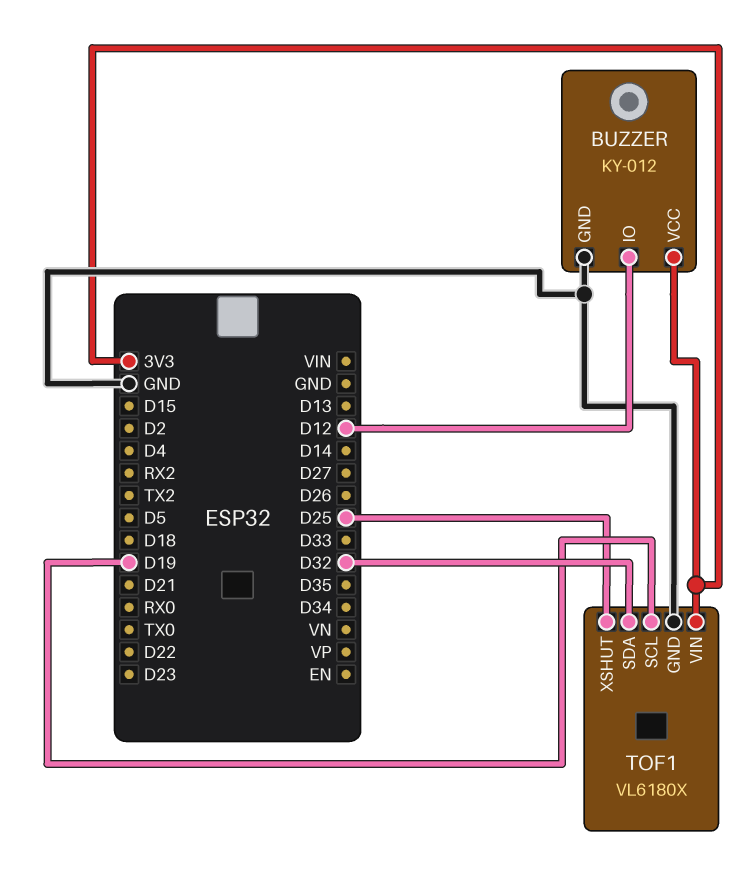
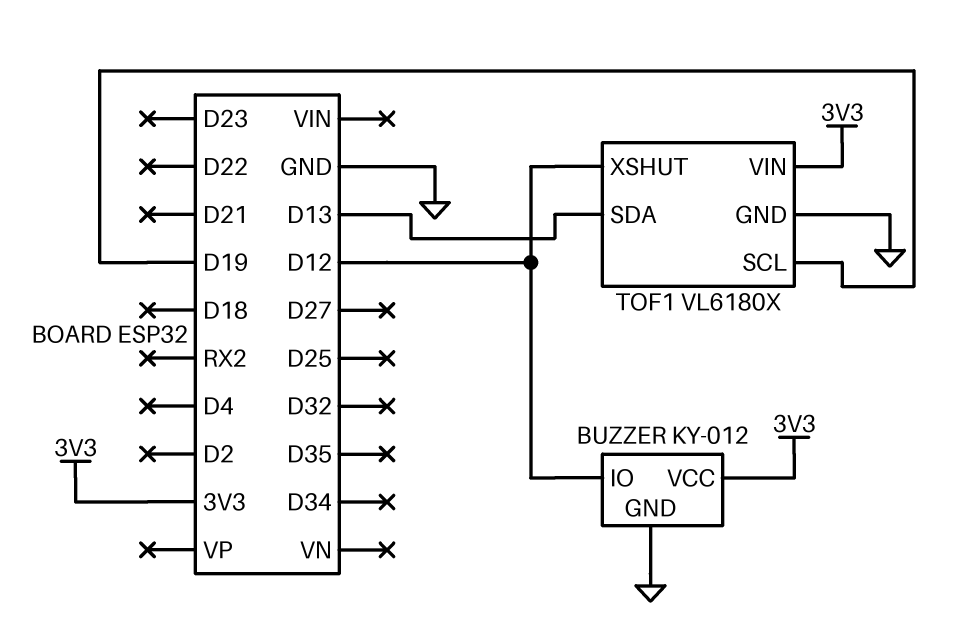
TOF1 pin SDA: D32 -> D13
TOF1 pin XSHUT: D25 -> D12

